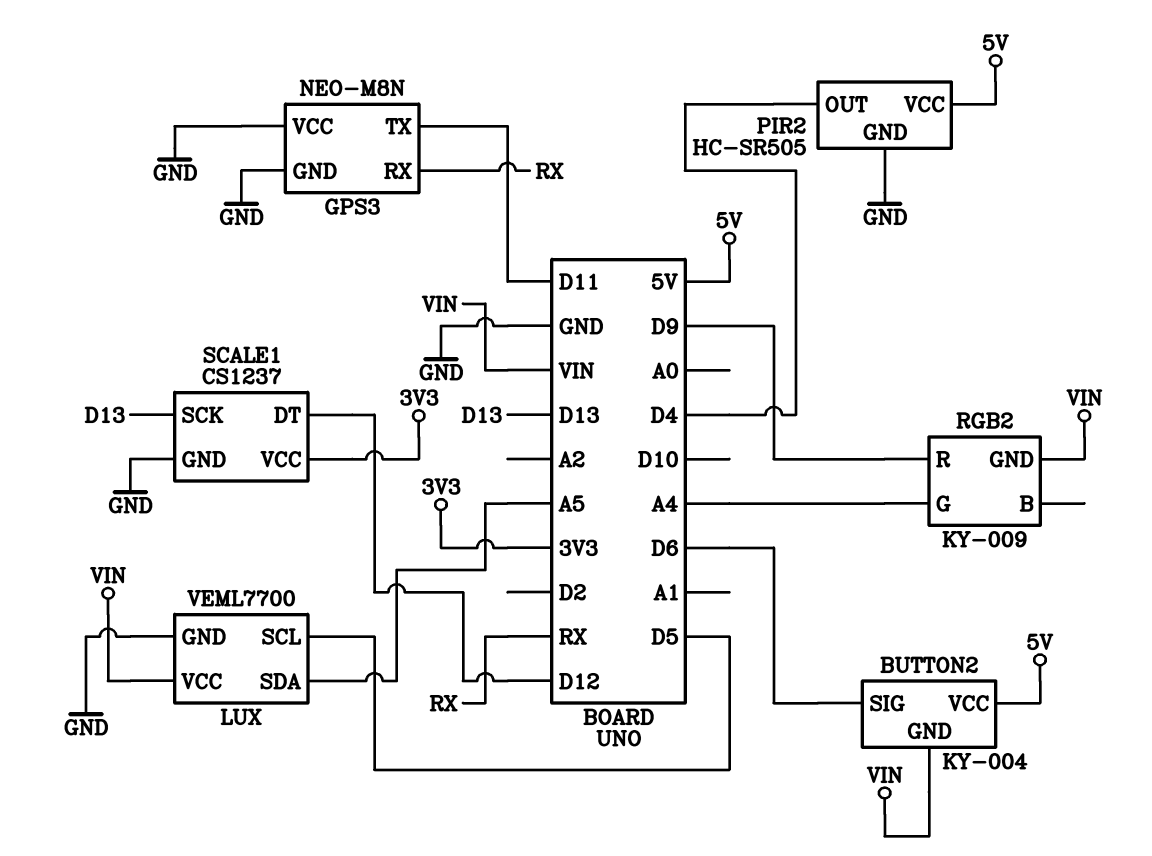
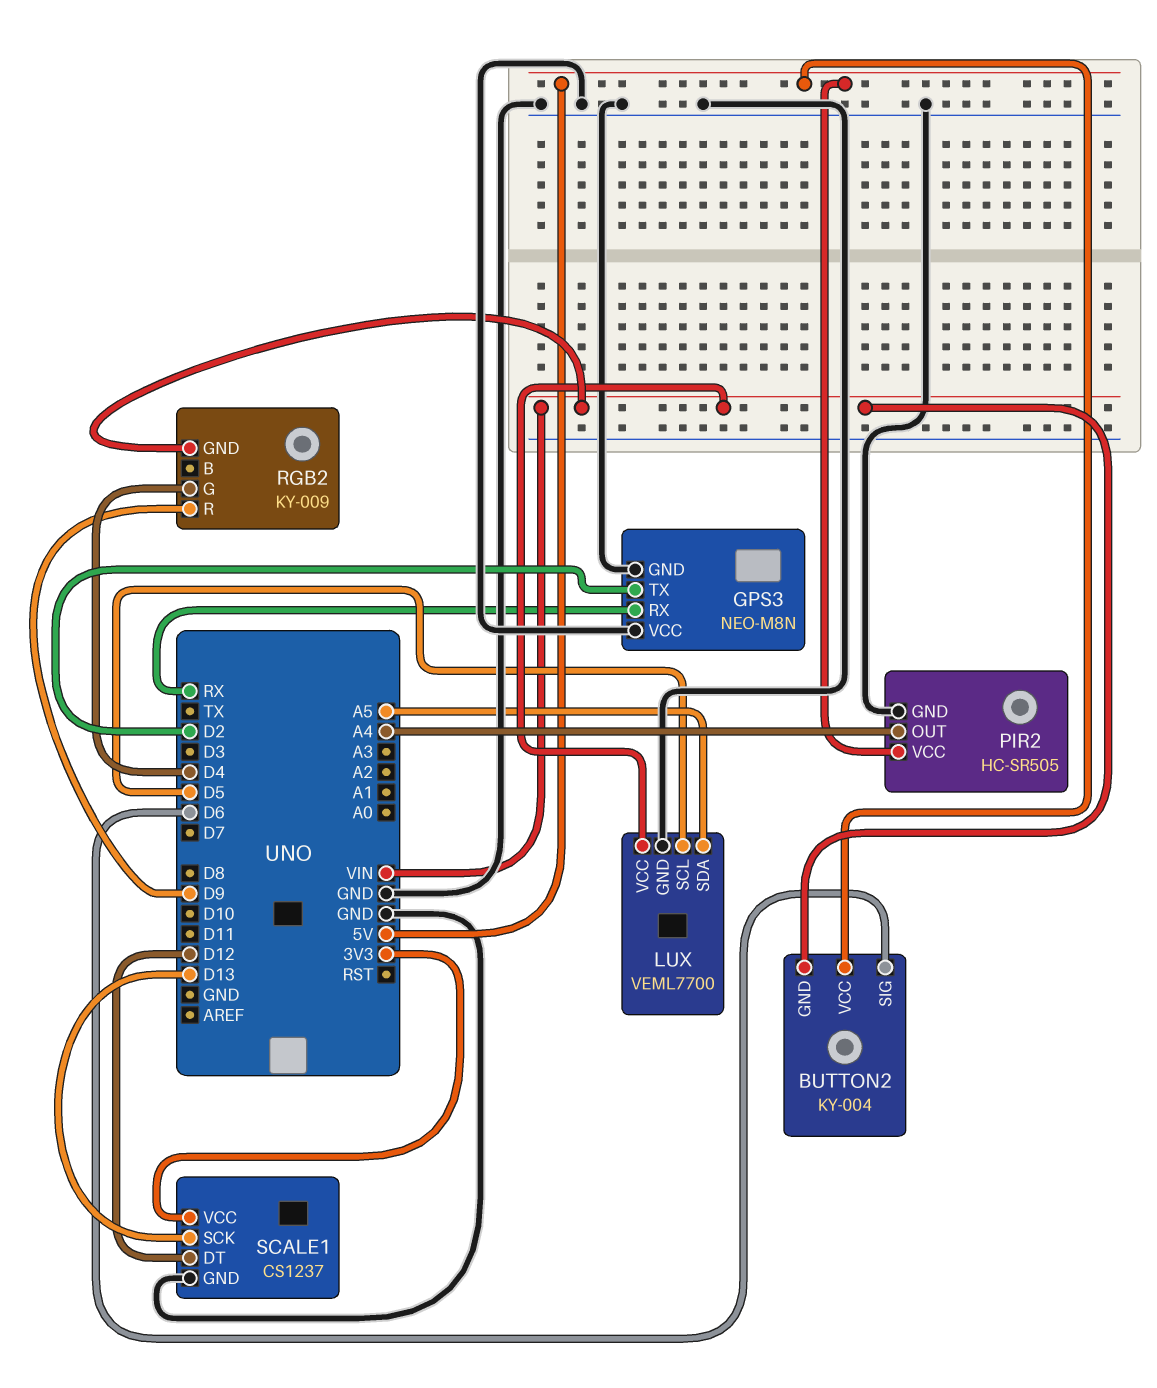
GPS3 pin TX: D11 -> D2
PIR2 pin OUT: D4 -> A4
RGB2 pin G: A4 -> D4

